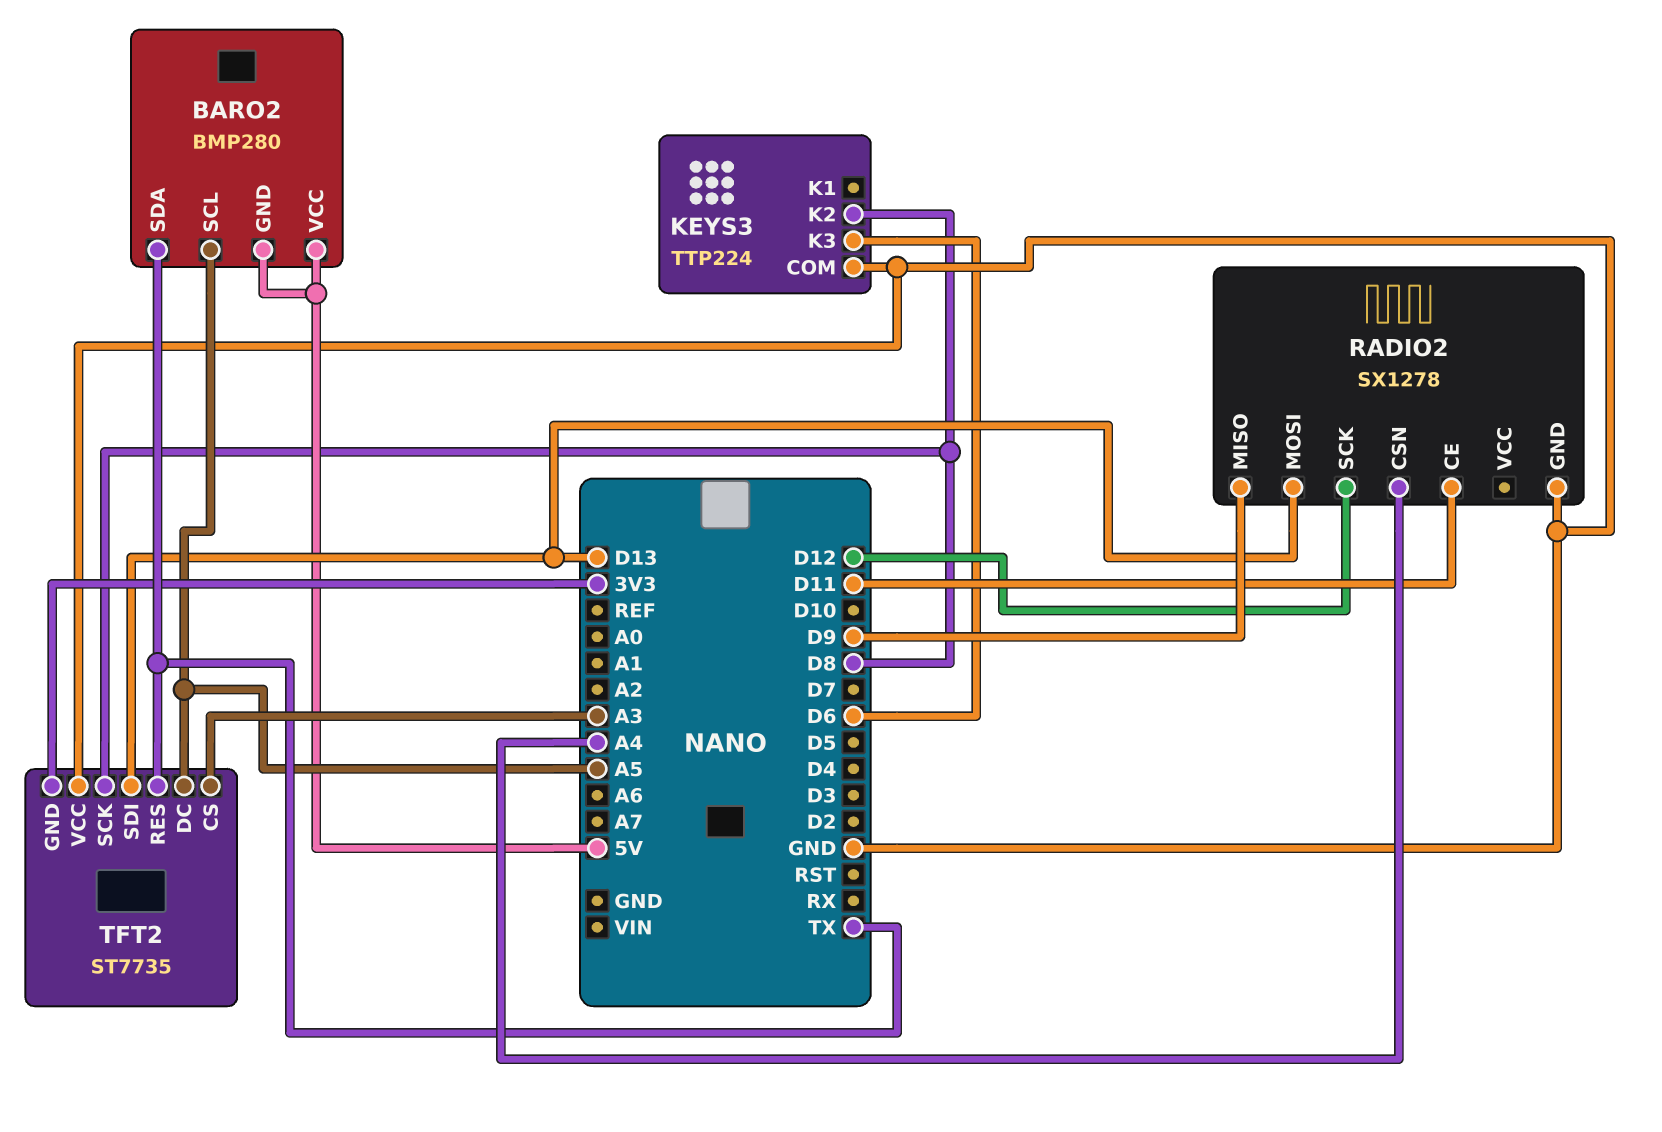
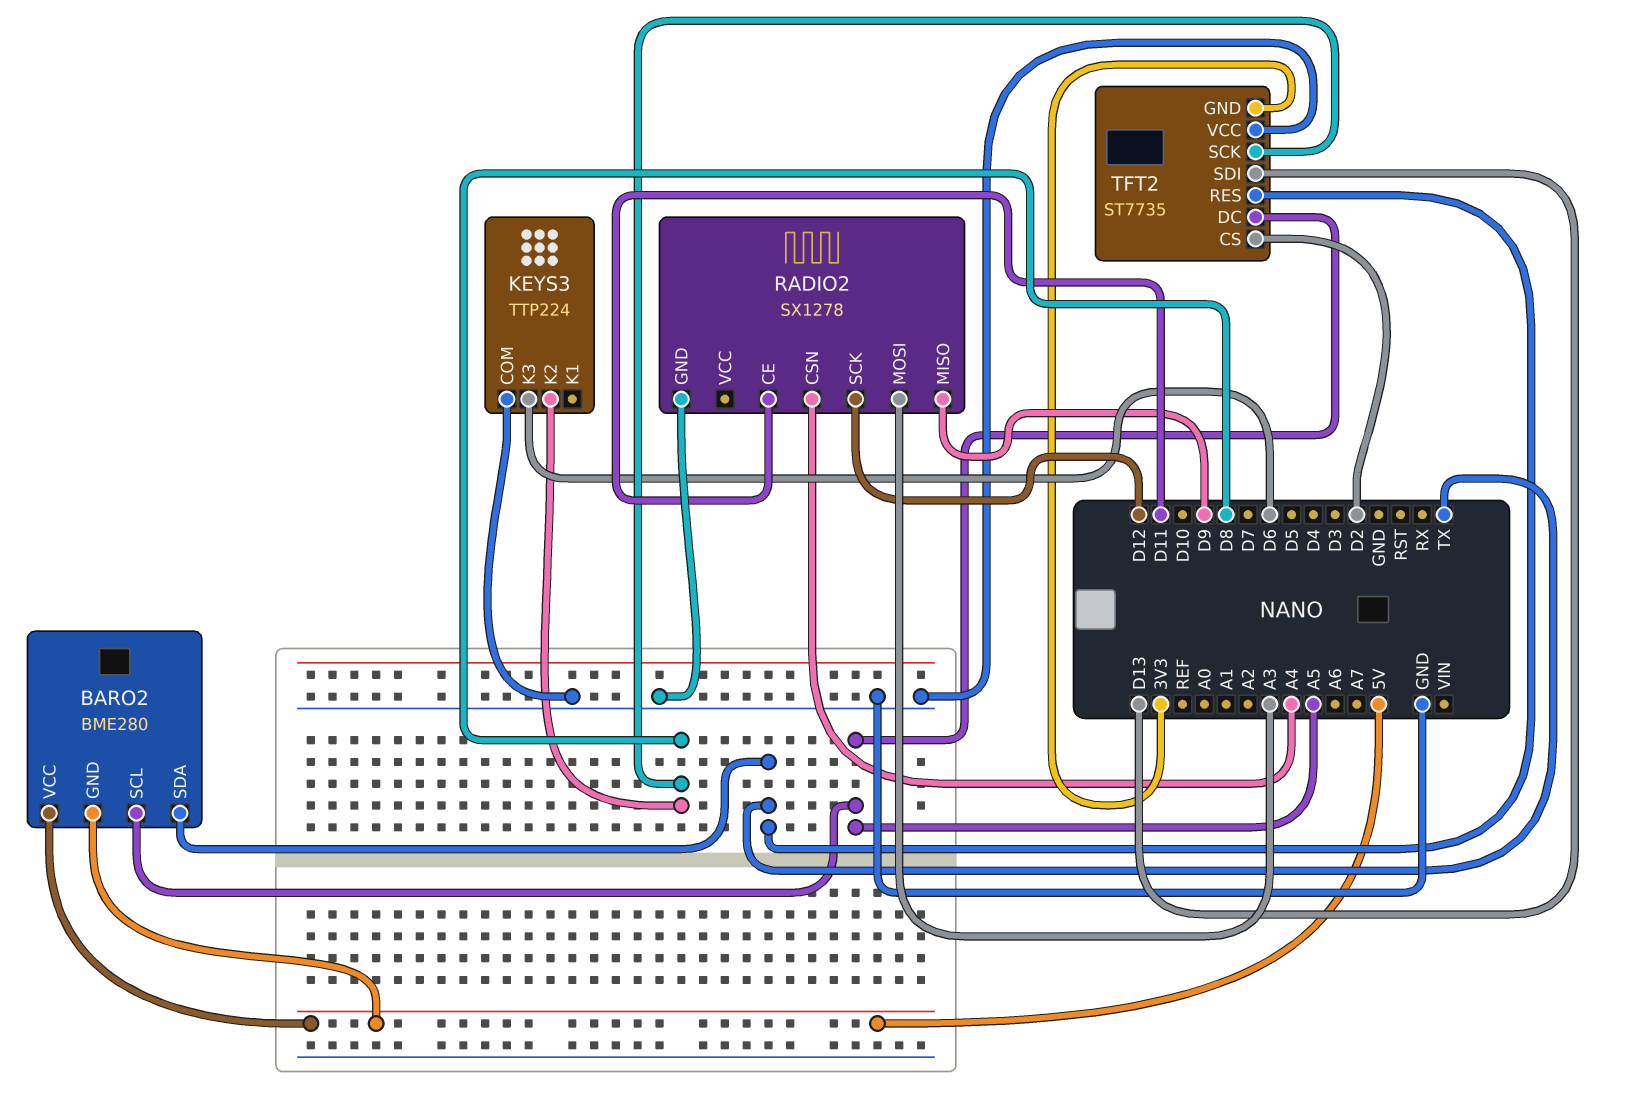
BARO2: BMP280 -> BME280
RADIO2 pin MOSI: D13 -> A3
TFT2 pin CS: A3 -> D2

